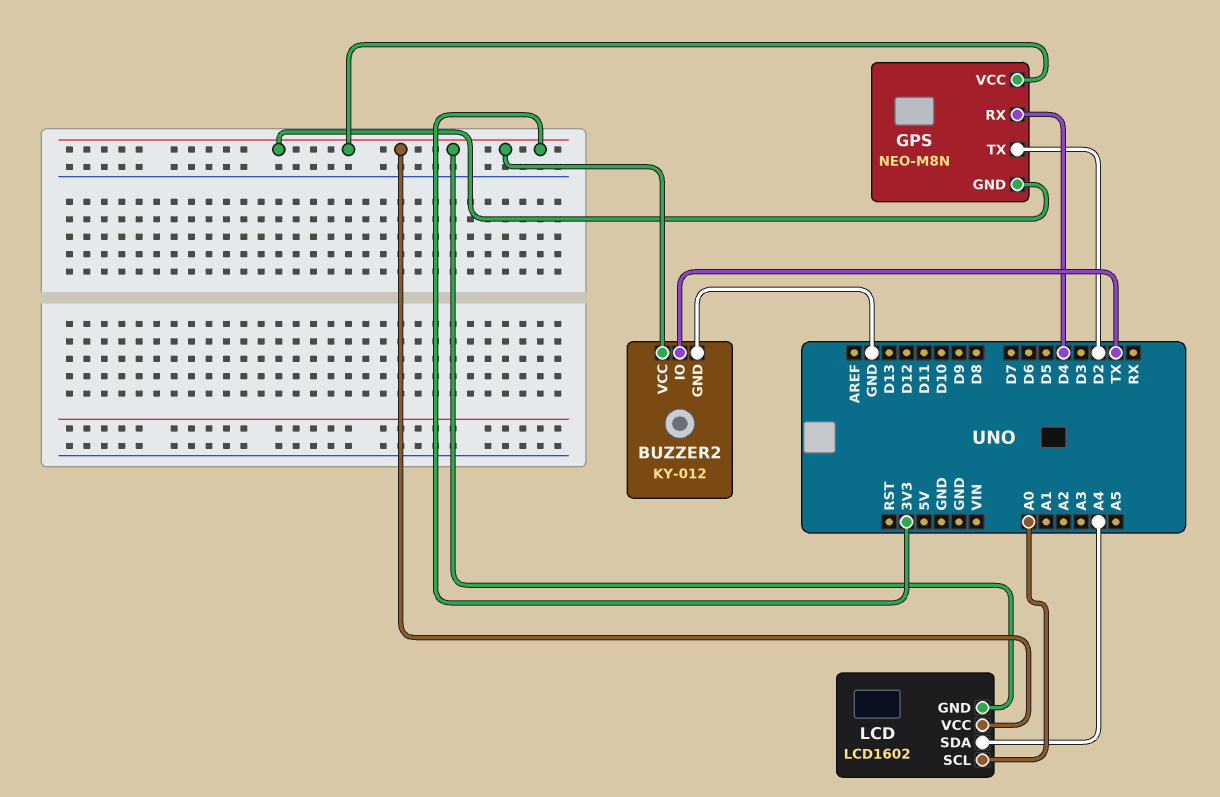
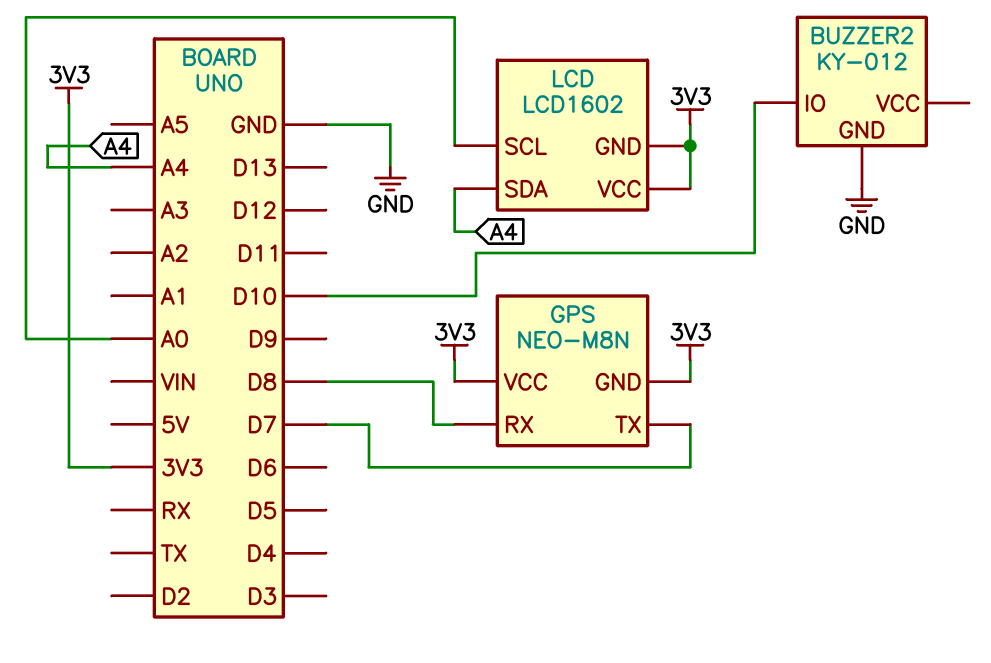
BUZZER2 pin IO: TX -> D10
BUZZER2 pin VCC: 3V3 -> none
GPS pin RX: D4 -> D8
GPS pin TX: D2 -> D7

